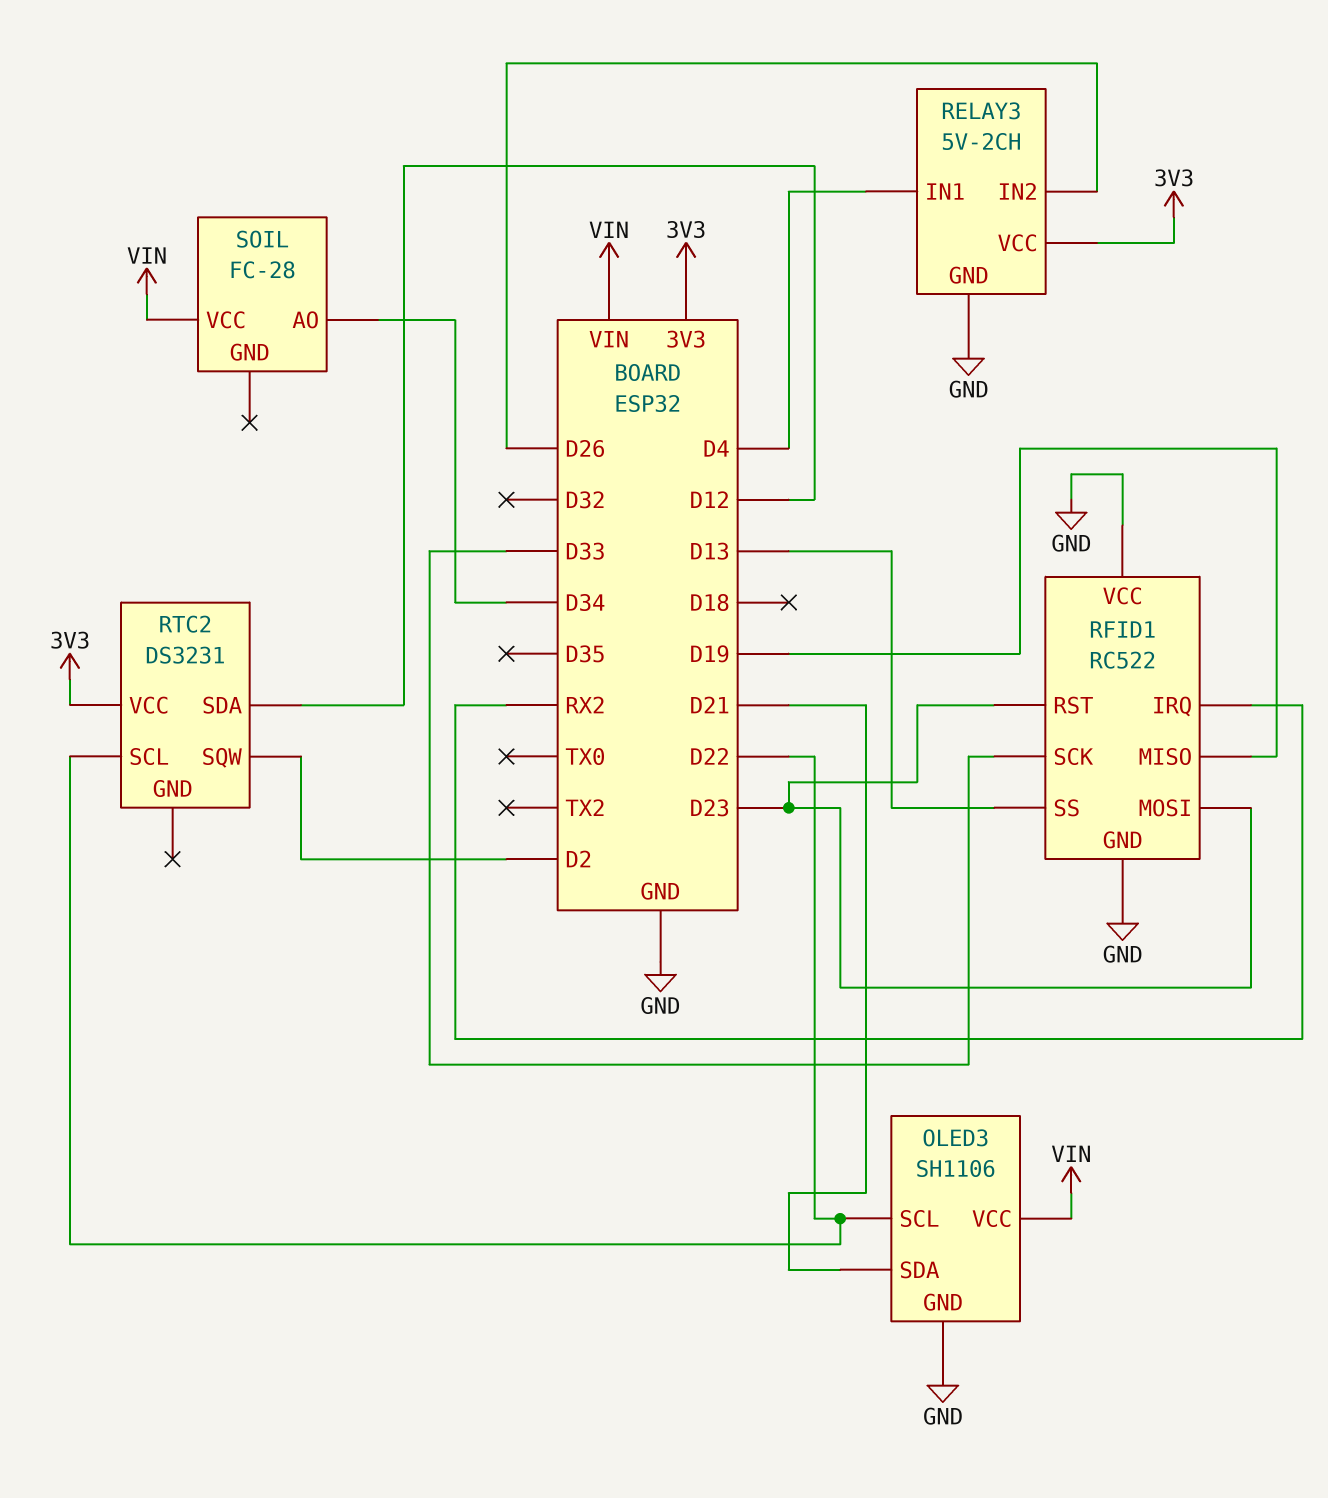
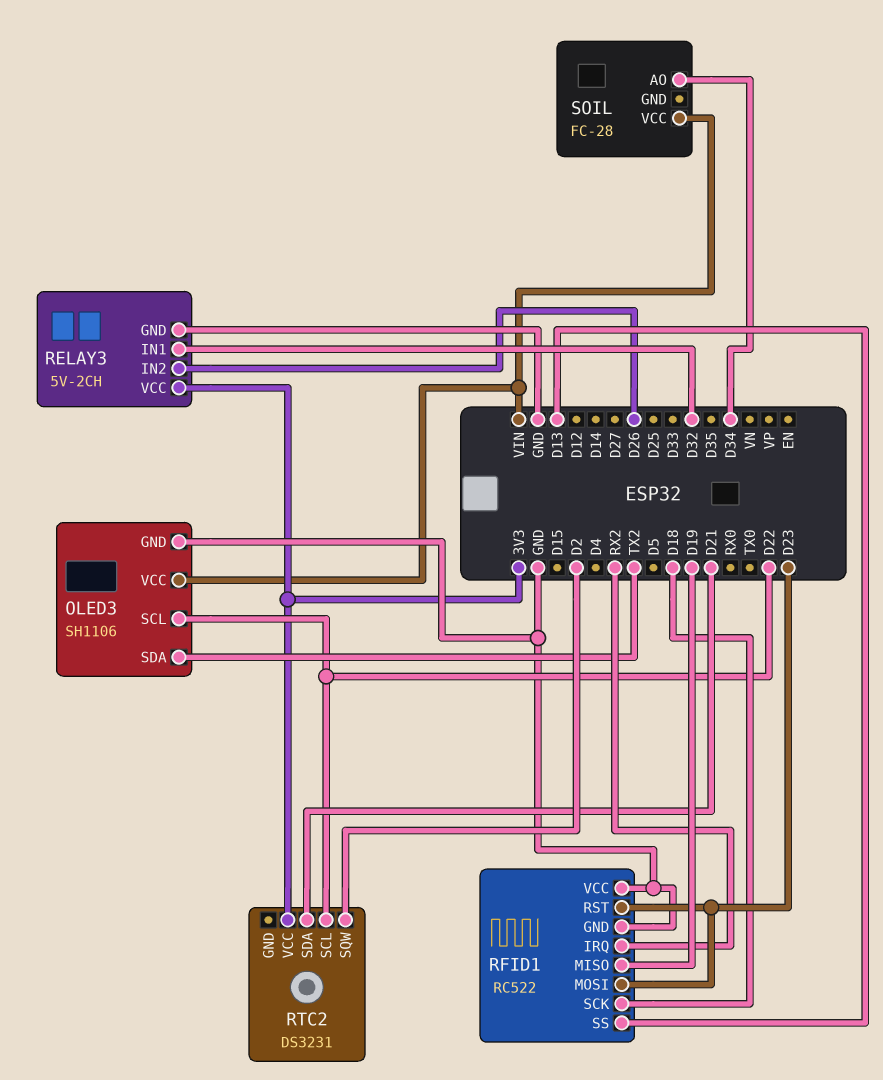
OLED3 pin SDA: D21 -> TX2
RELAY3 pin IN1: D4 -> D32
RFID1 pin SCK: D33 -> D18
RTC2 pin SDA: D12 -> D21

